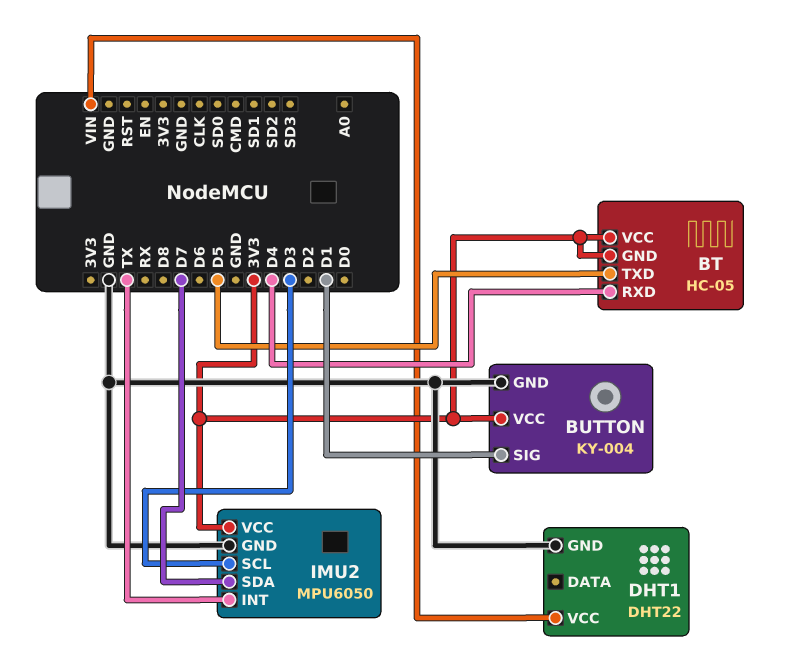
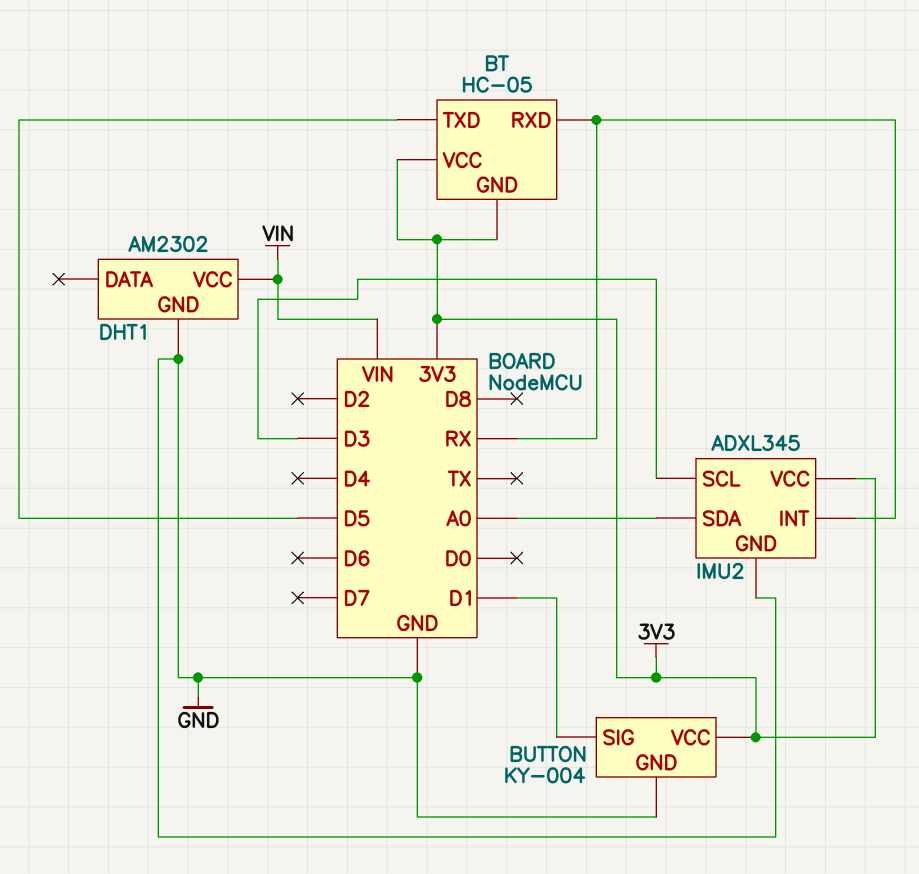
BT pin RXD: D4 -> RX
DHT1: DHT22 -> AM2302
IMU2: MPU6050 -> ADXL345
IMU2 pin INT: TX -> RX
IMU2 pin SDA: D7 -> A0

